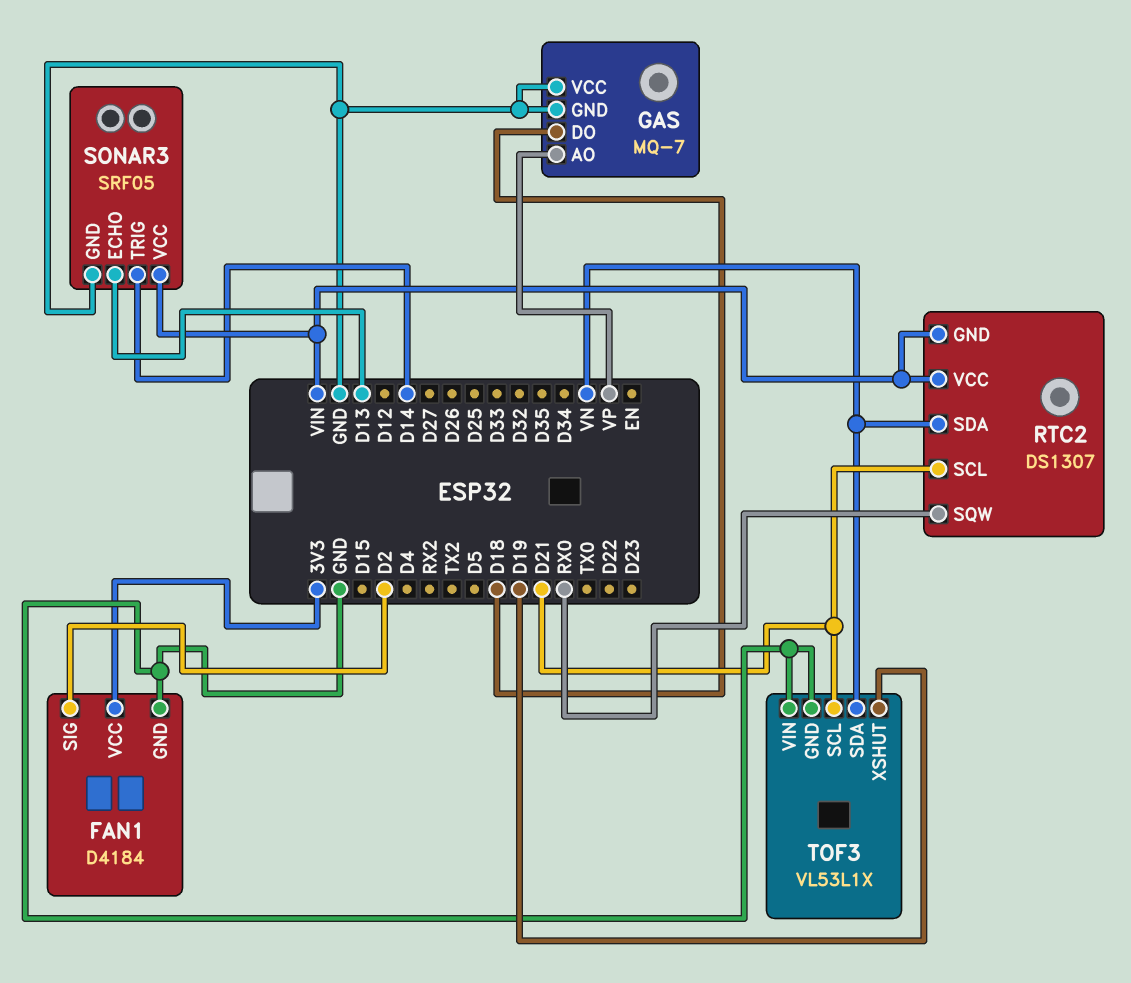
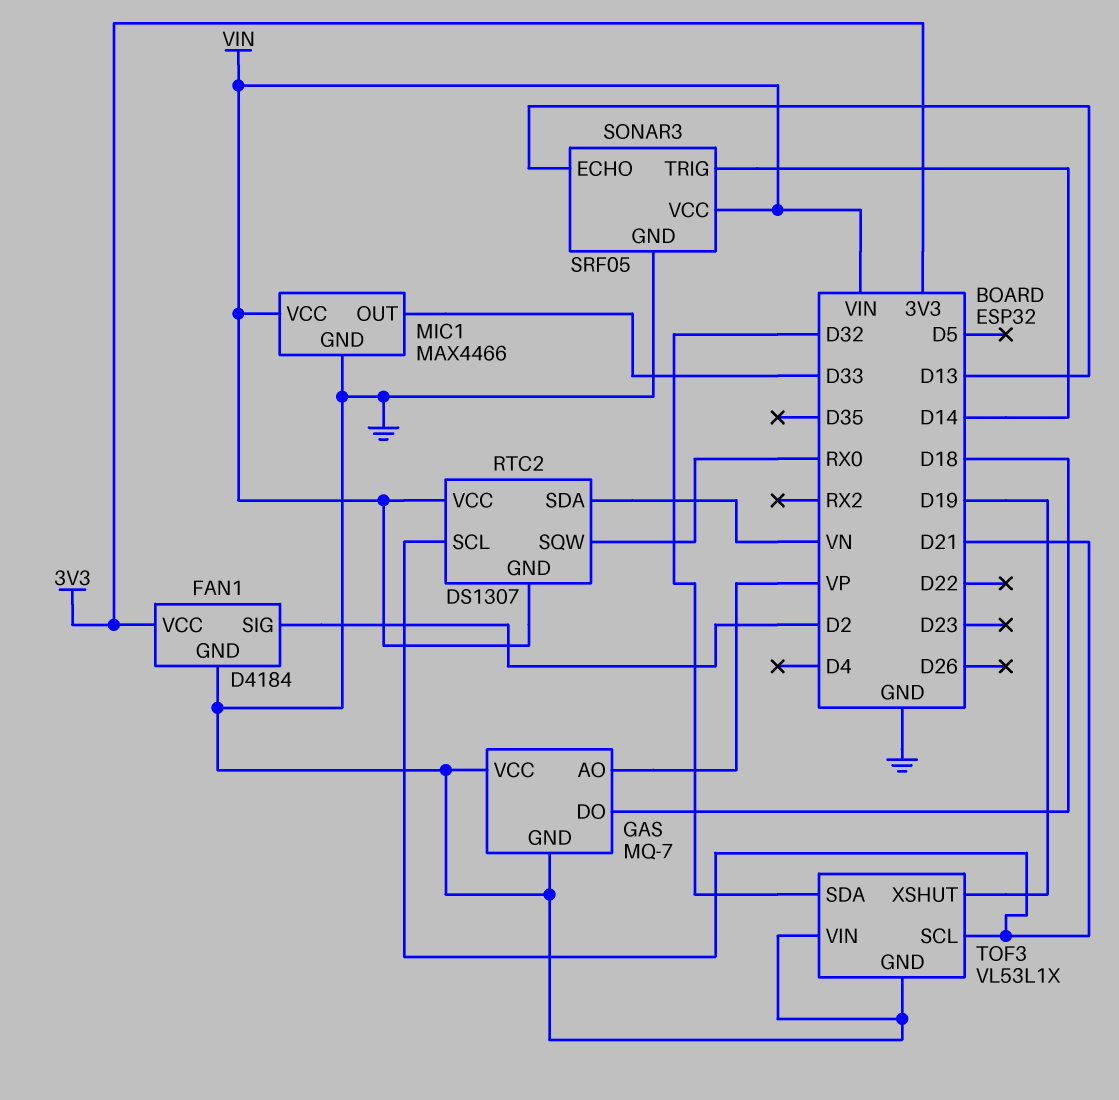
MIC1: none -> MAX4466
MIC1 pin GND: none -> GND
MIC1 pin OUT: none -> D33
MIC1 pin VCC: none -> VIN
TOF3 pin SDA: VN -> D32

